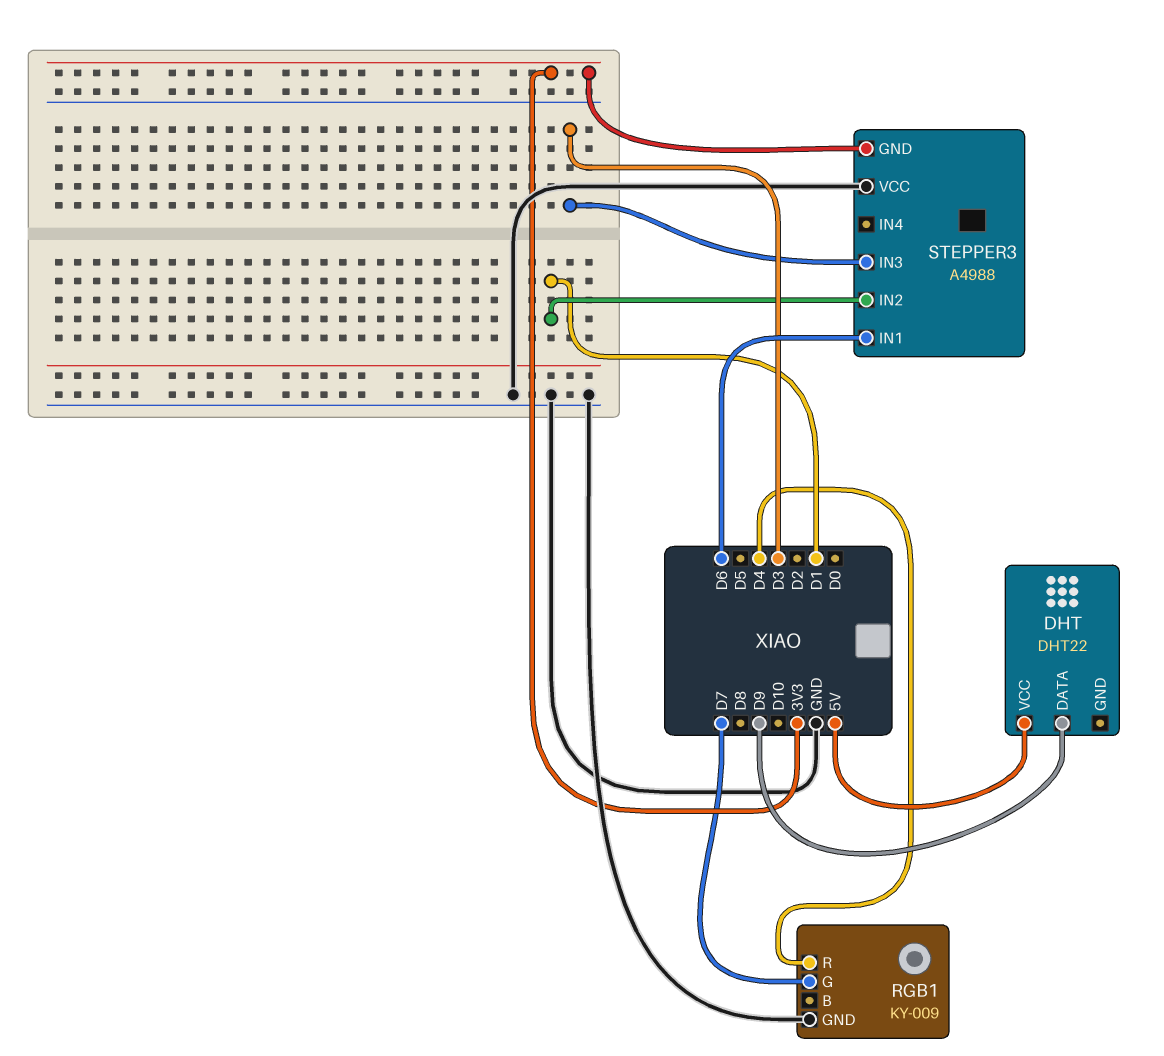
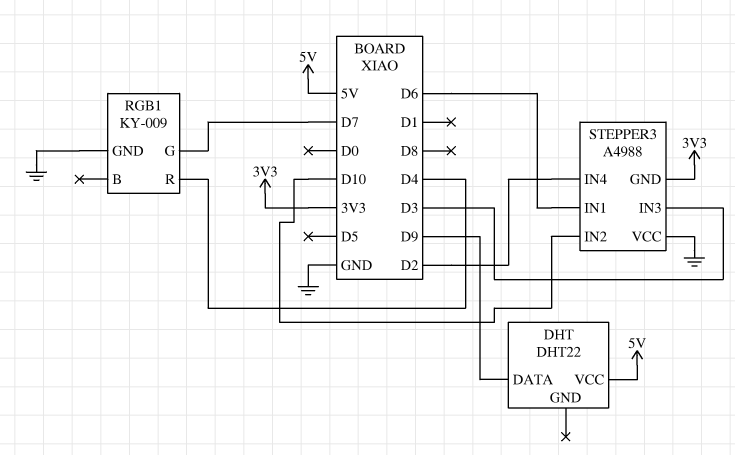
STEPPER3 pin IN2: D1 -> D10
STEPPER3 pin IN4: none -> D2

